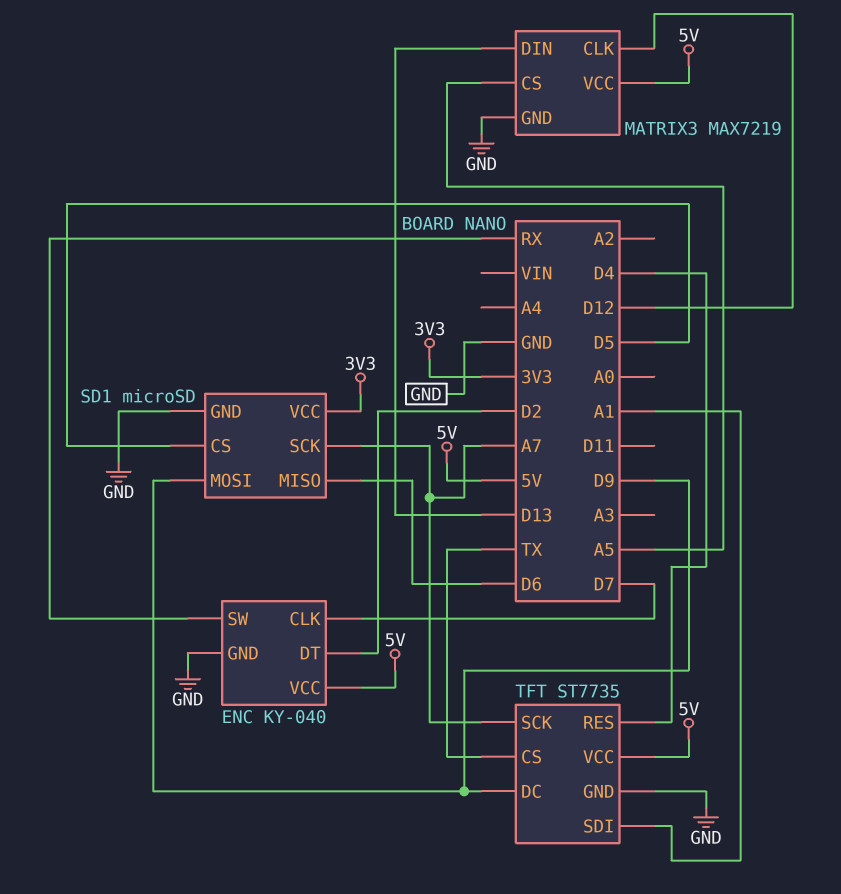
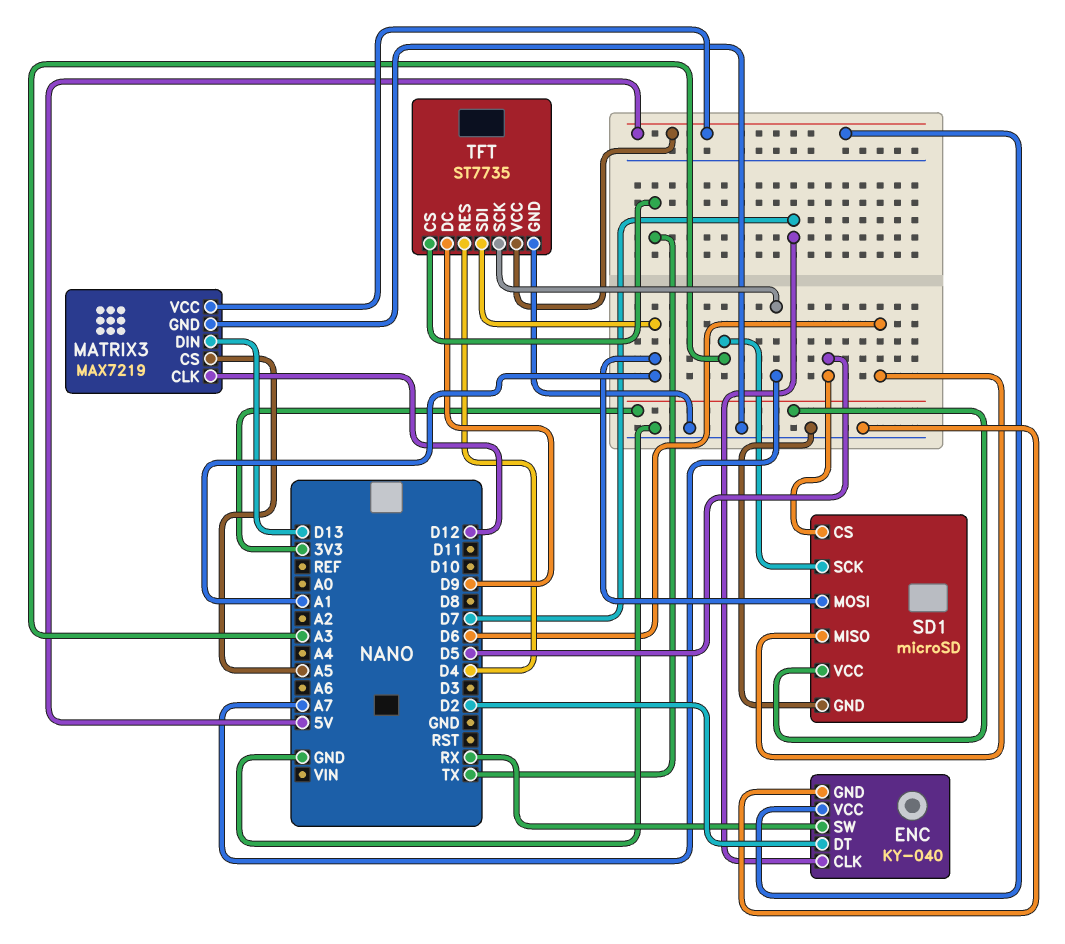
SD1 pin MOSI: D9 -> A1
SD1 pin SCK: A7 -> A3

